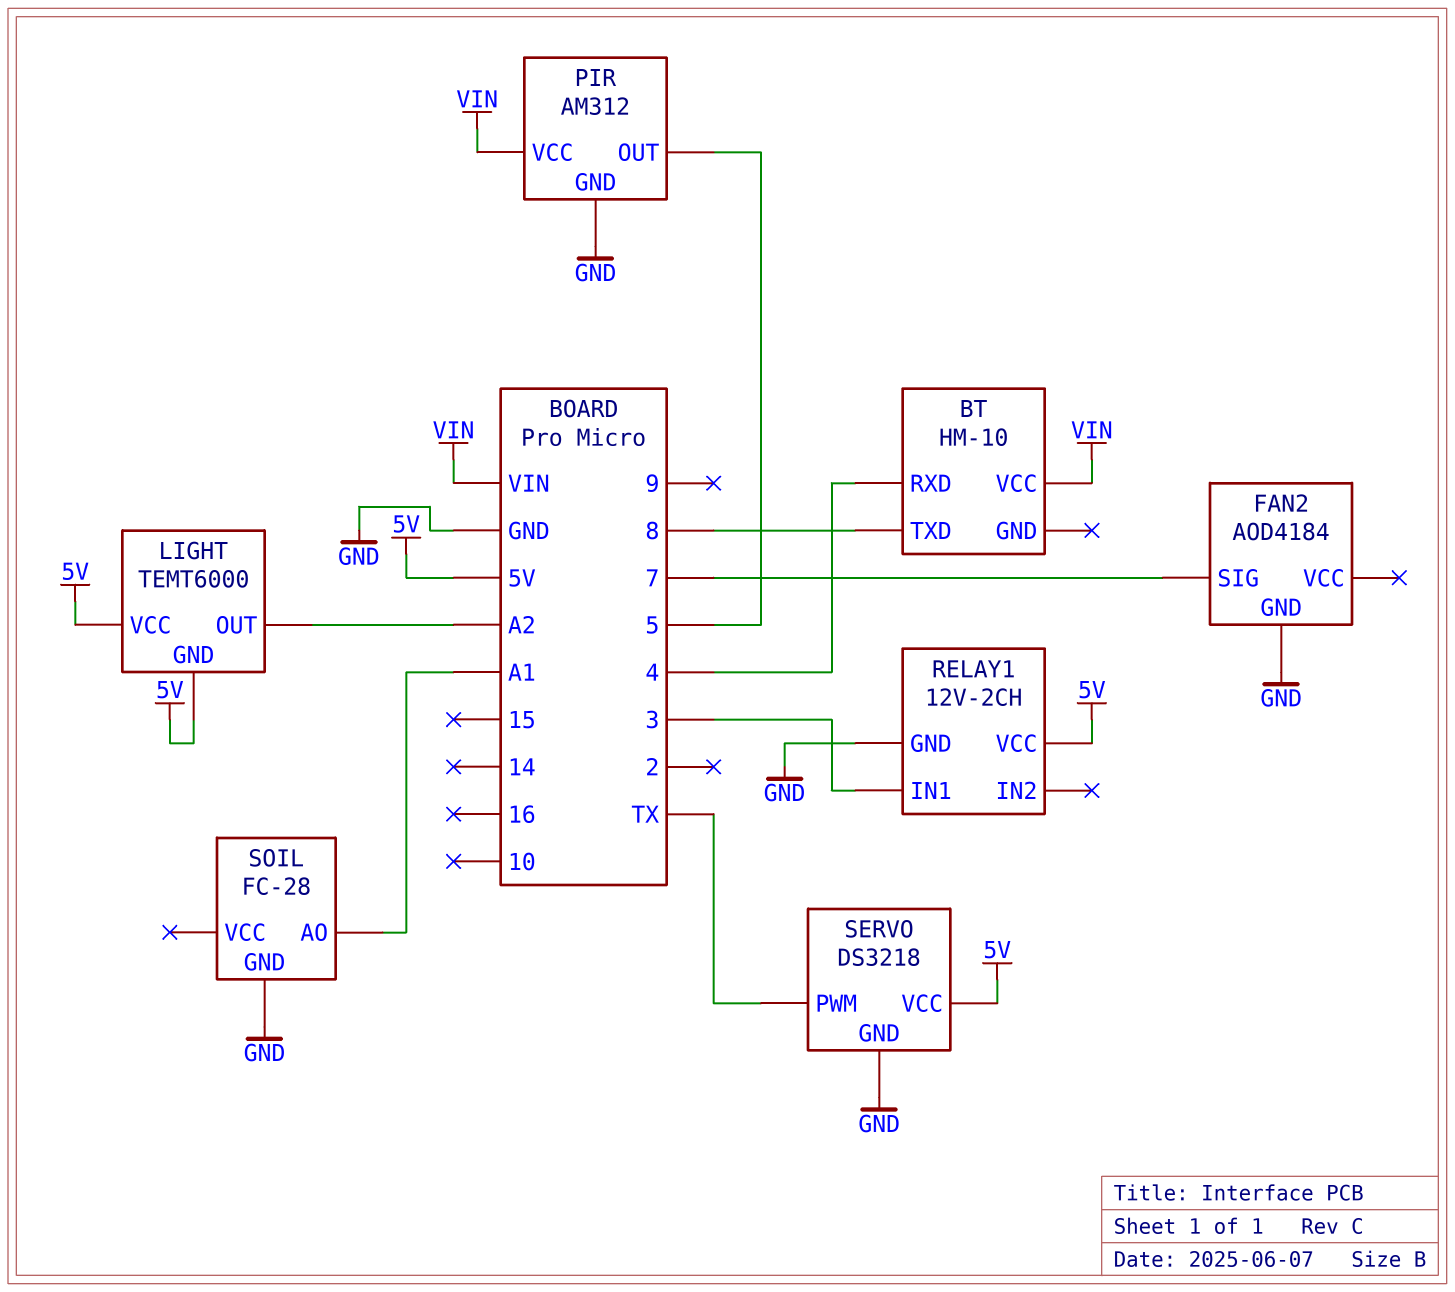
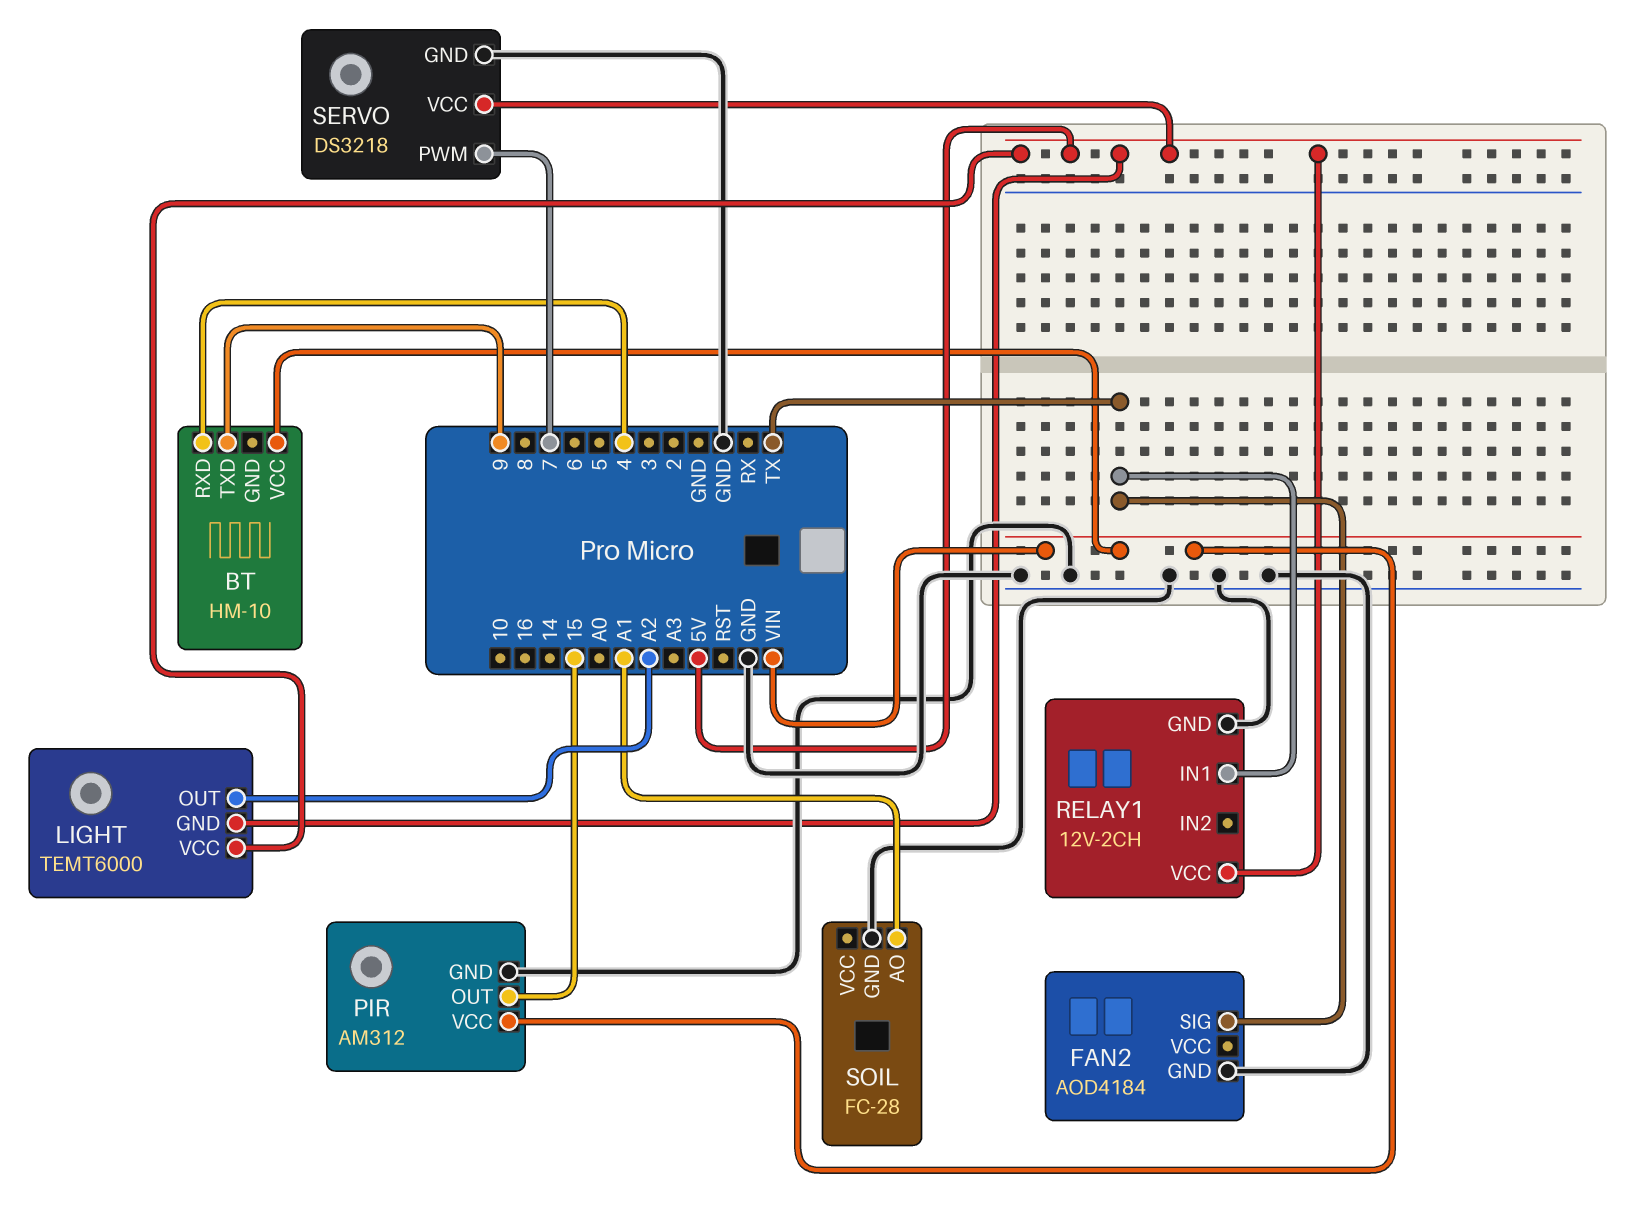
BT pin TXD: 8 -> 9
FAN2 pin SIG: 7 -> TX
PIR pin OUT: 5 -> 15
RELAY1 pin IN1: 3 -> TX
SERVO pin PWM: TX -> 7

